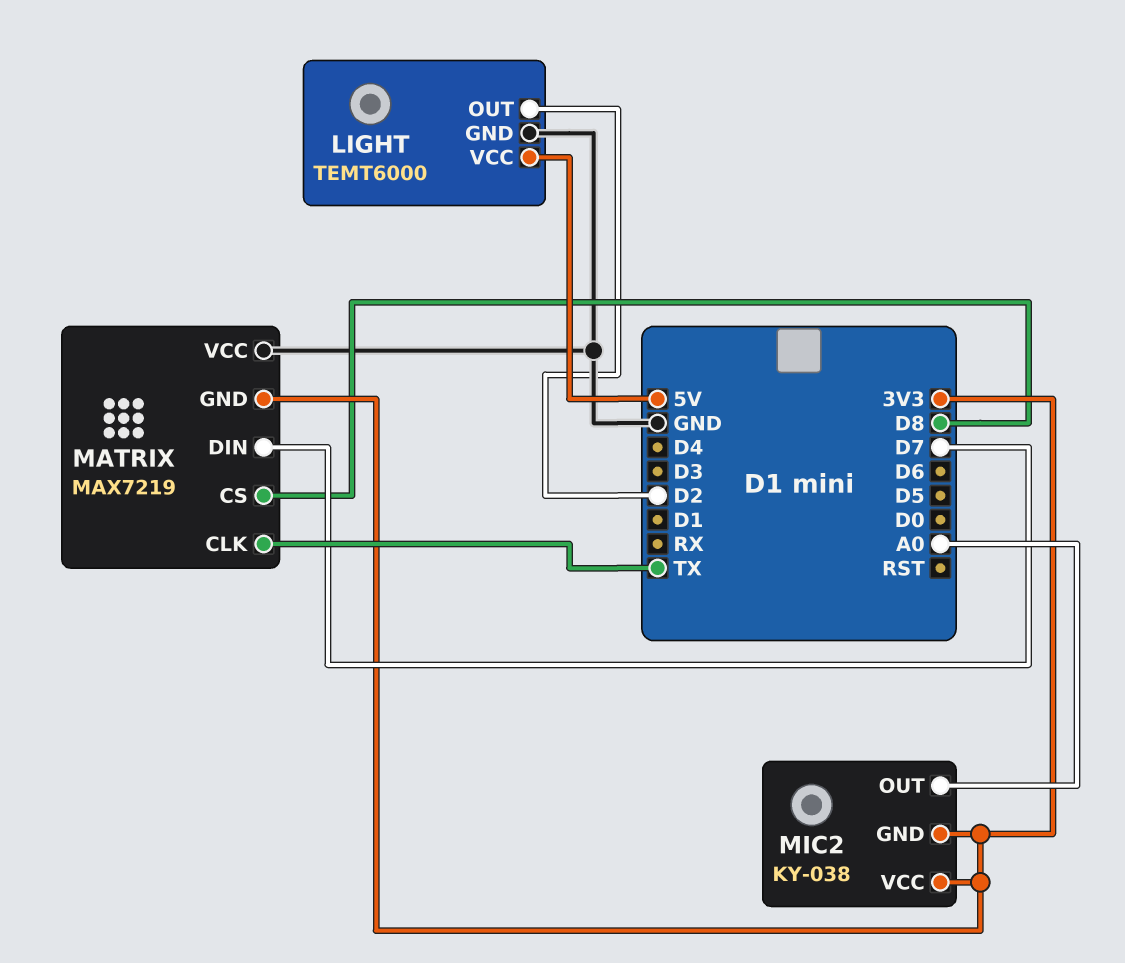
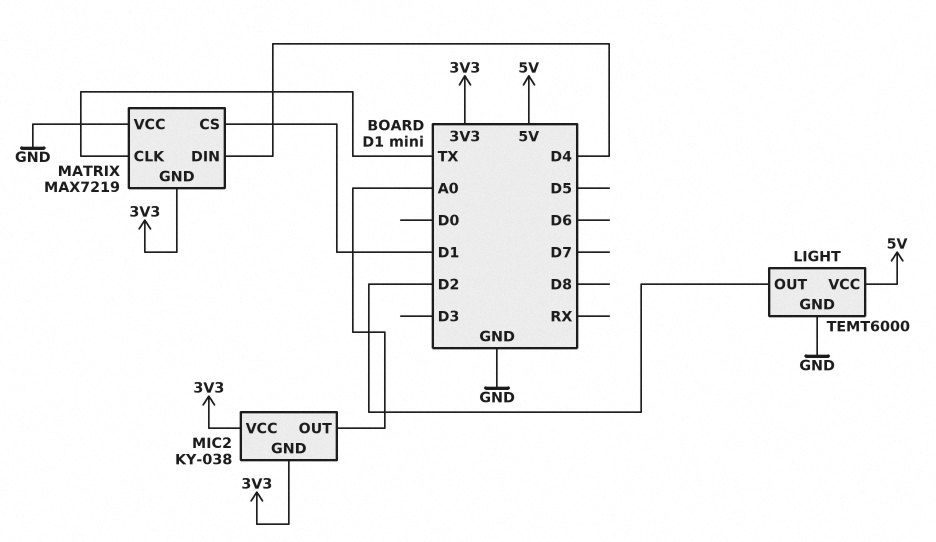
MATRIX pin CS: D8 -> D1
MATRIX pin DIN: D7 -> D4

